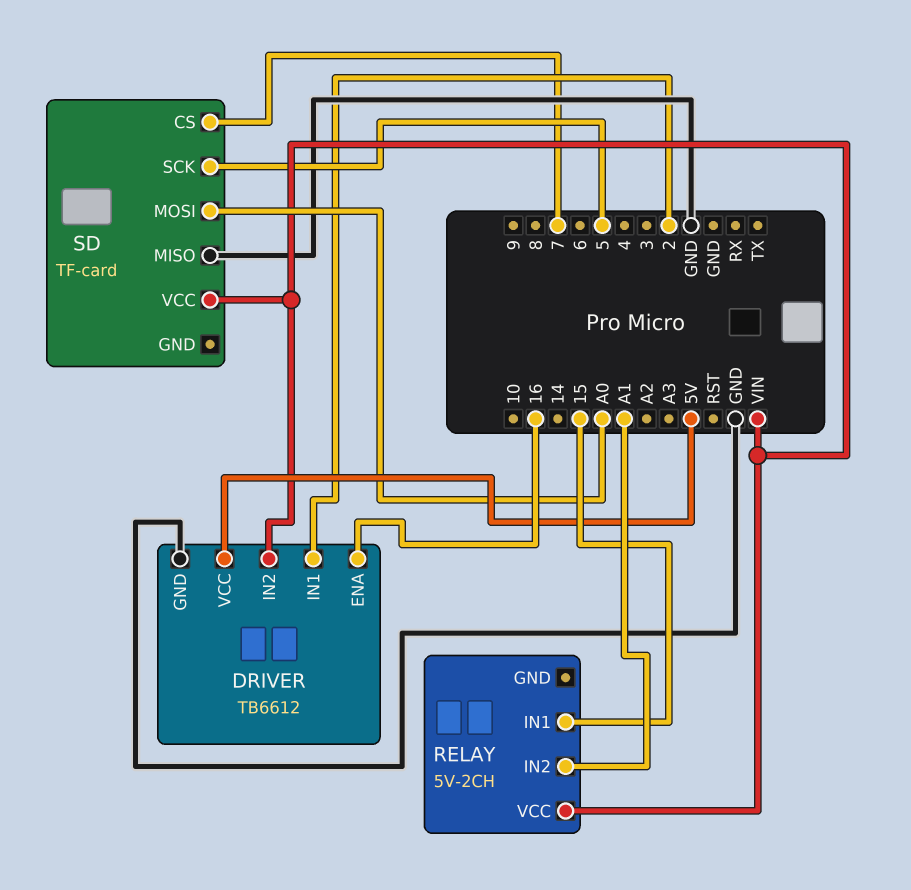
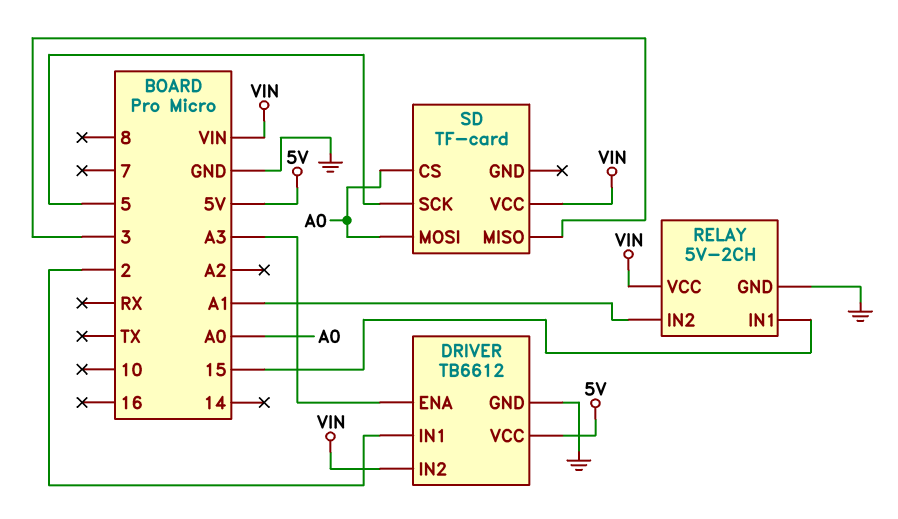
DRIVER pin ENA: 16 -> A3
RELAY pin GND: none -> GND
SD pin CS: 7 -> A0
SD pin MISO: GND -> 3

